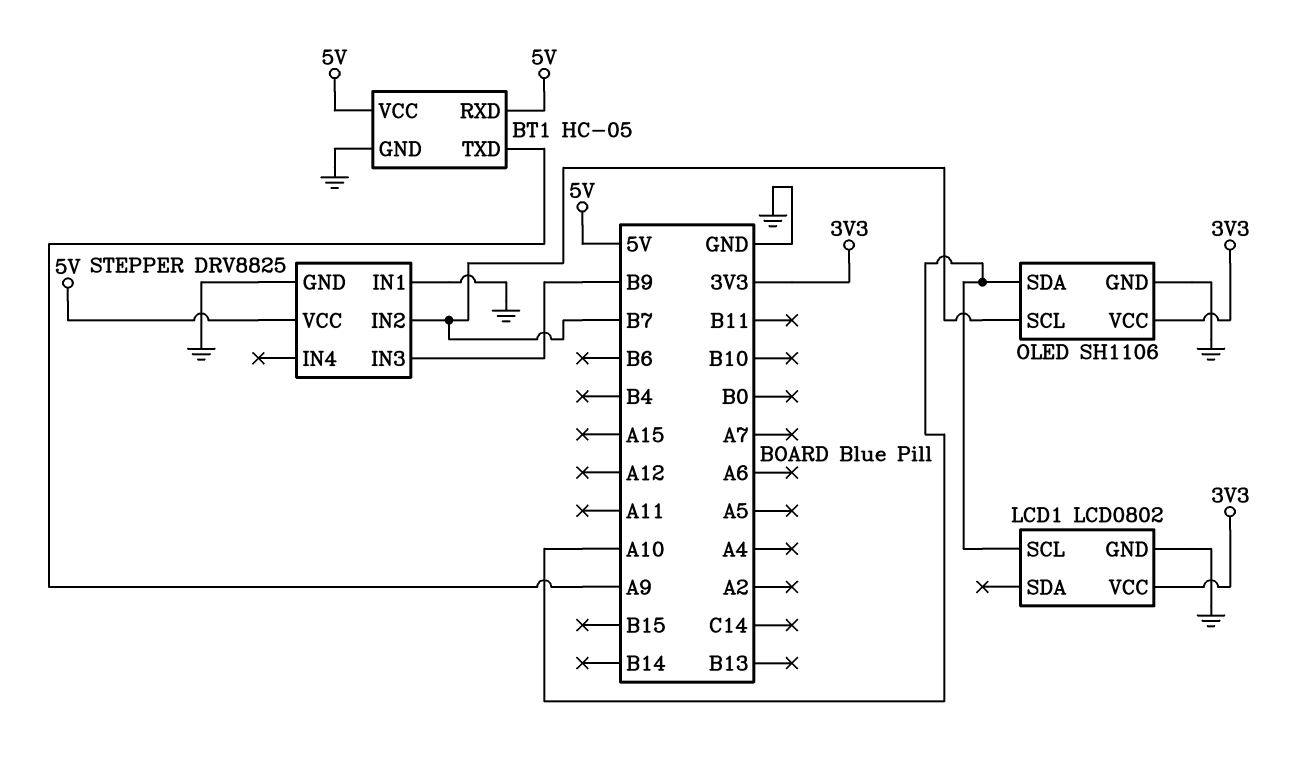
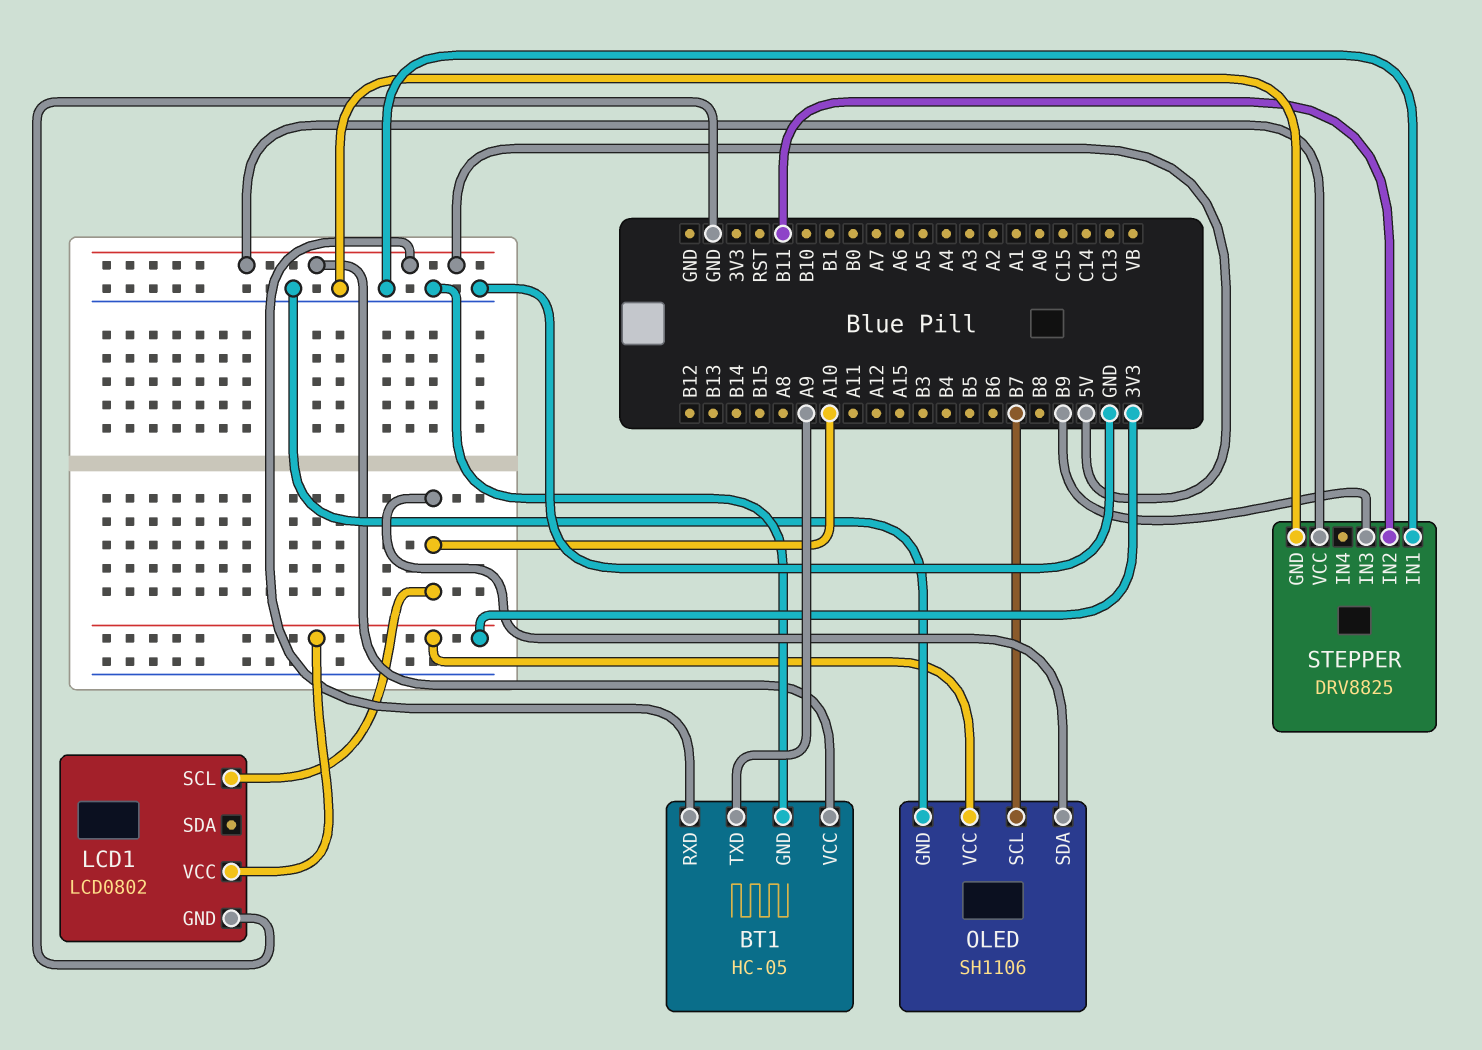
STEPPER pin IN2: B7 -> B11

